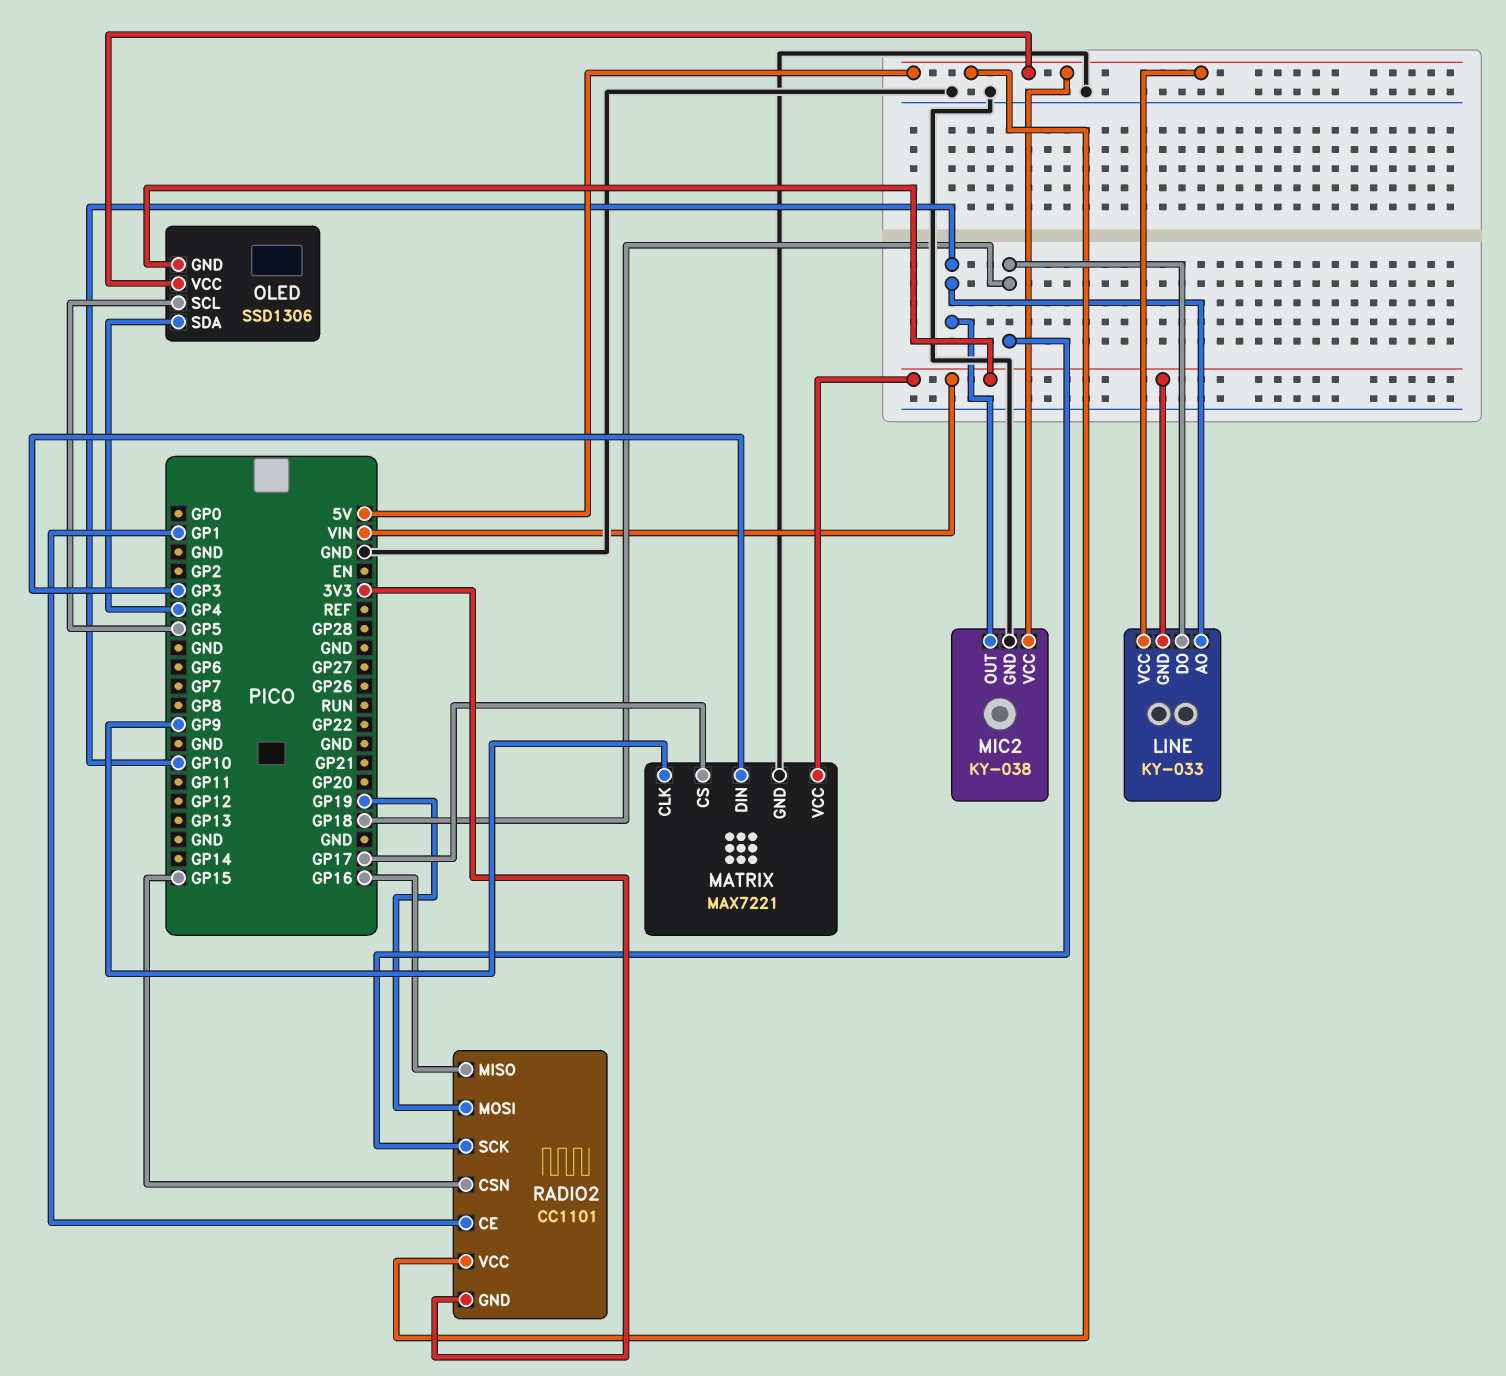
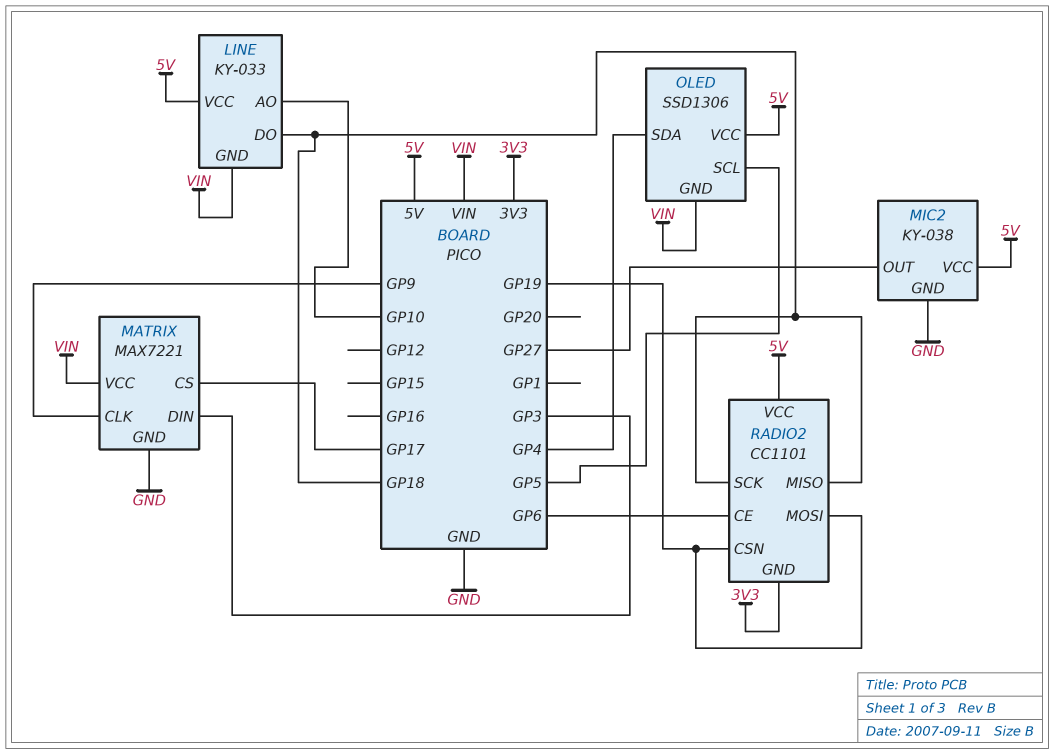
MIC2 pin OUT: GP10 -> GP27
RADIO2 pin CE: GP1 -> GP6
RADIO2 pin CSN: GP15 -> GP19
RADIO2 pin MISO: GP16 -> GP18

